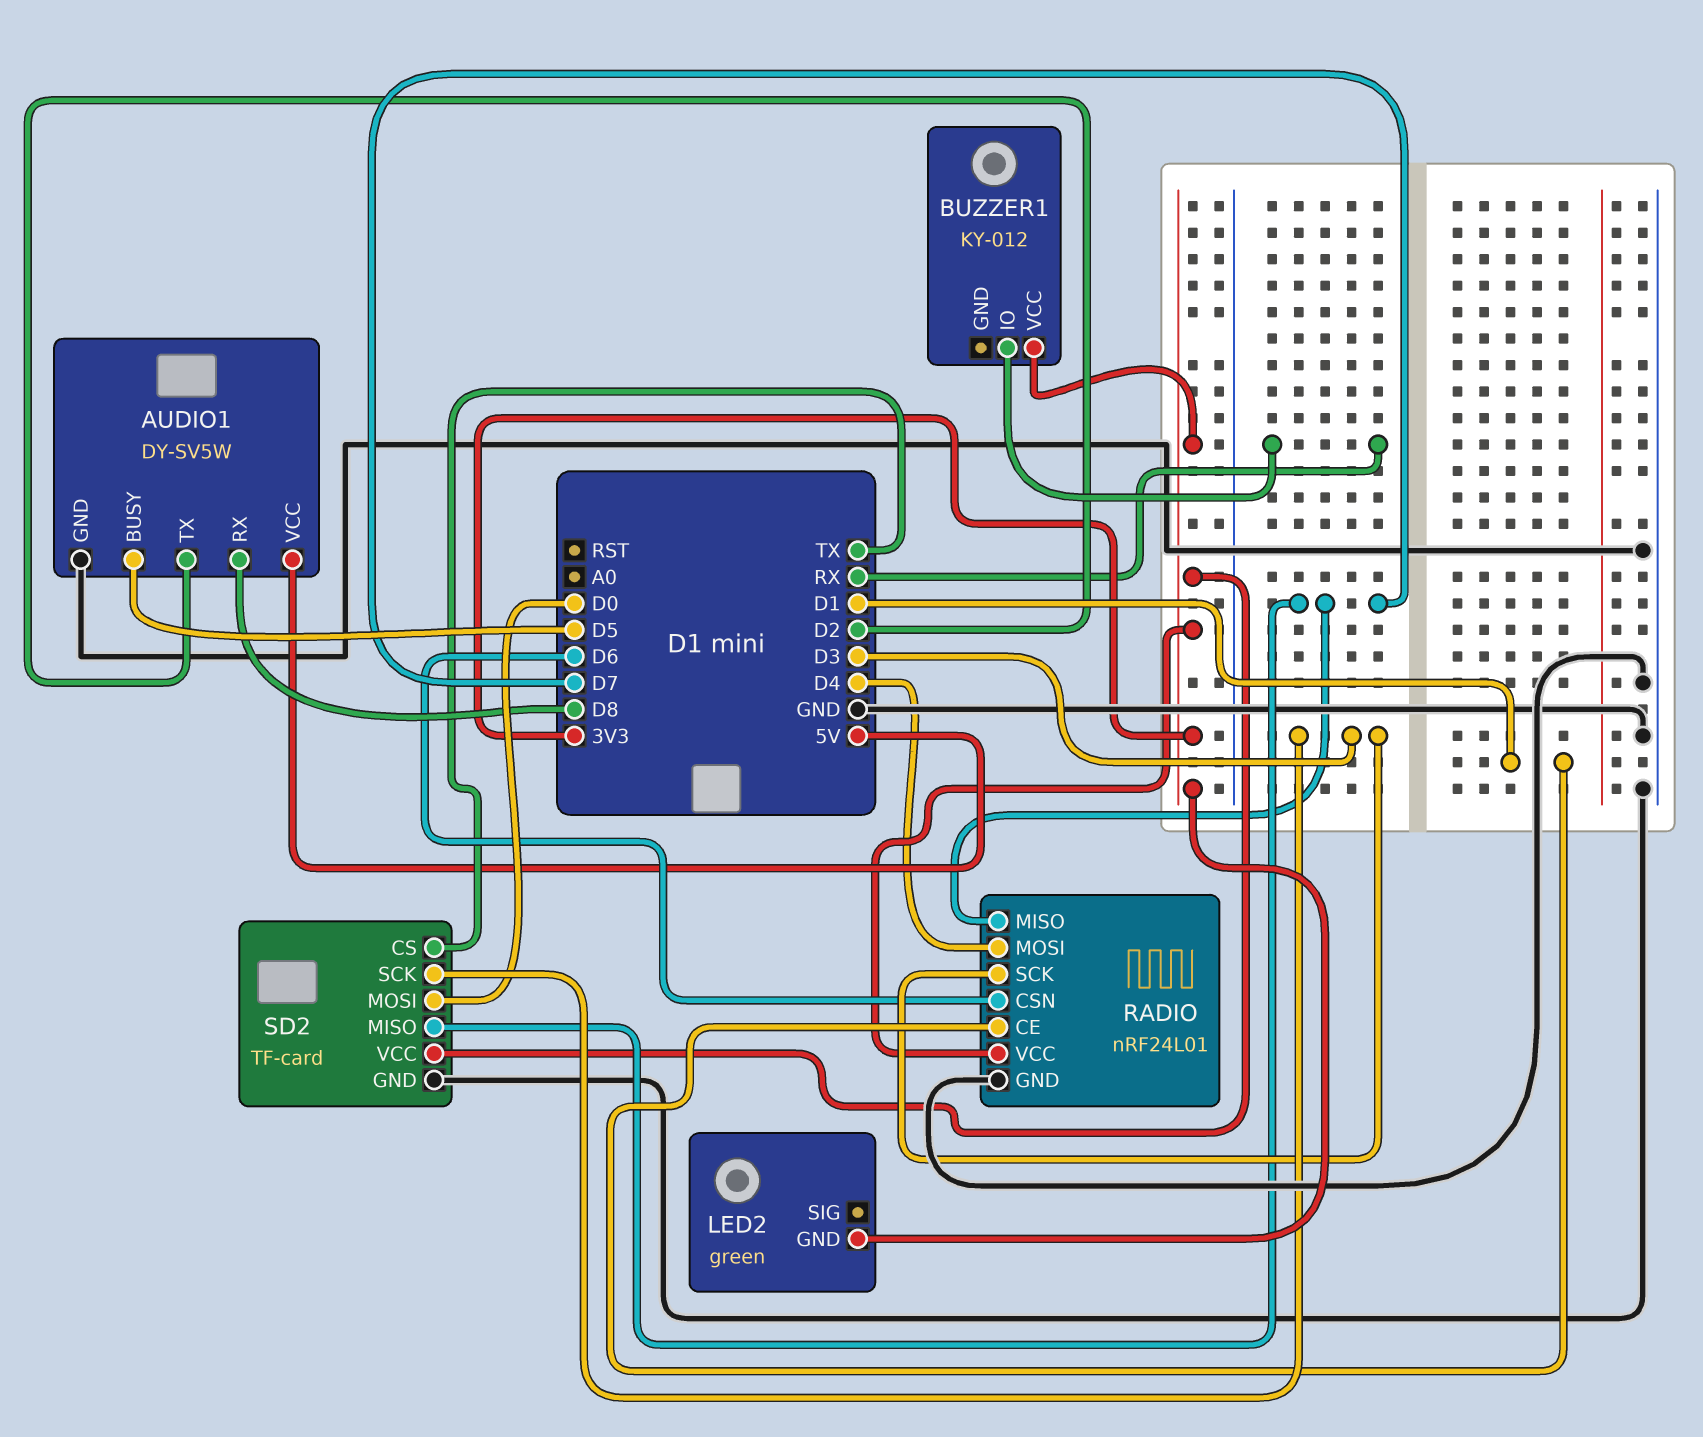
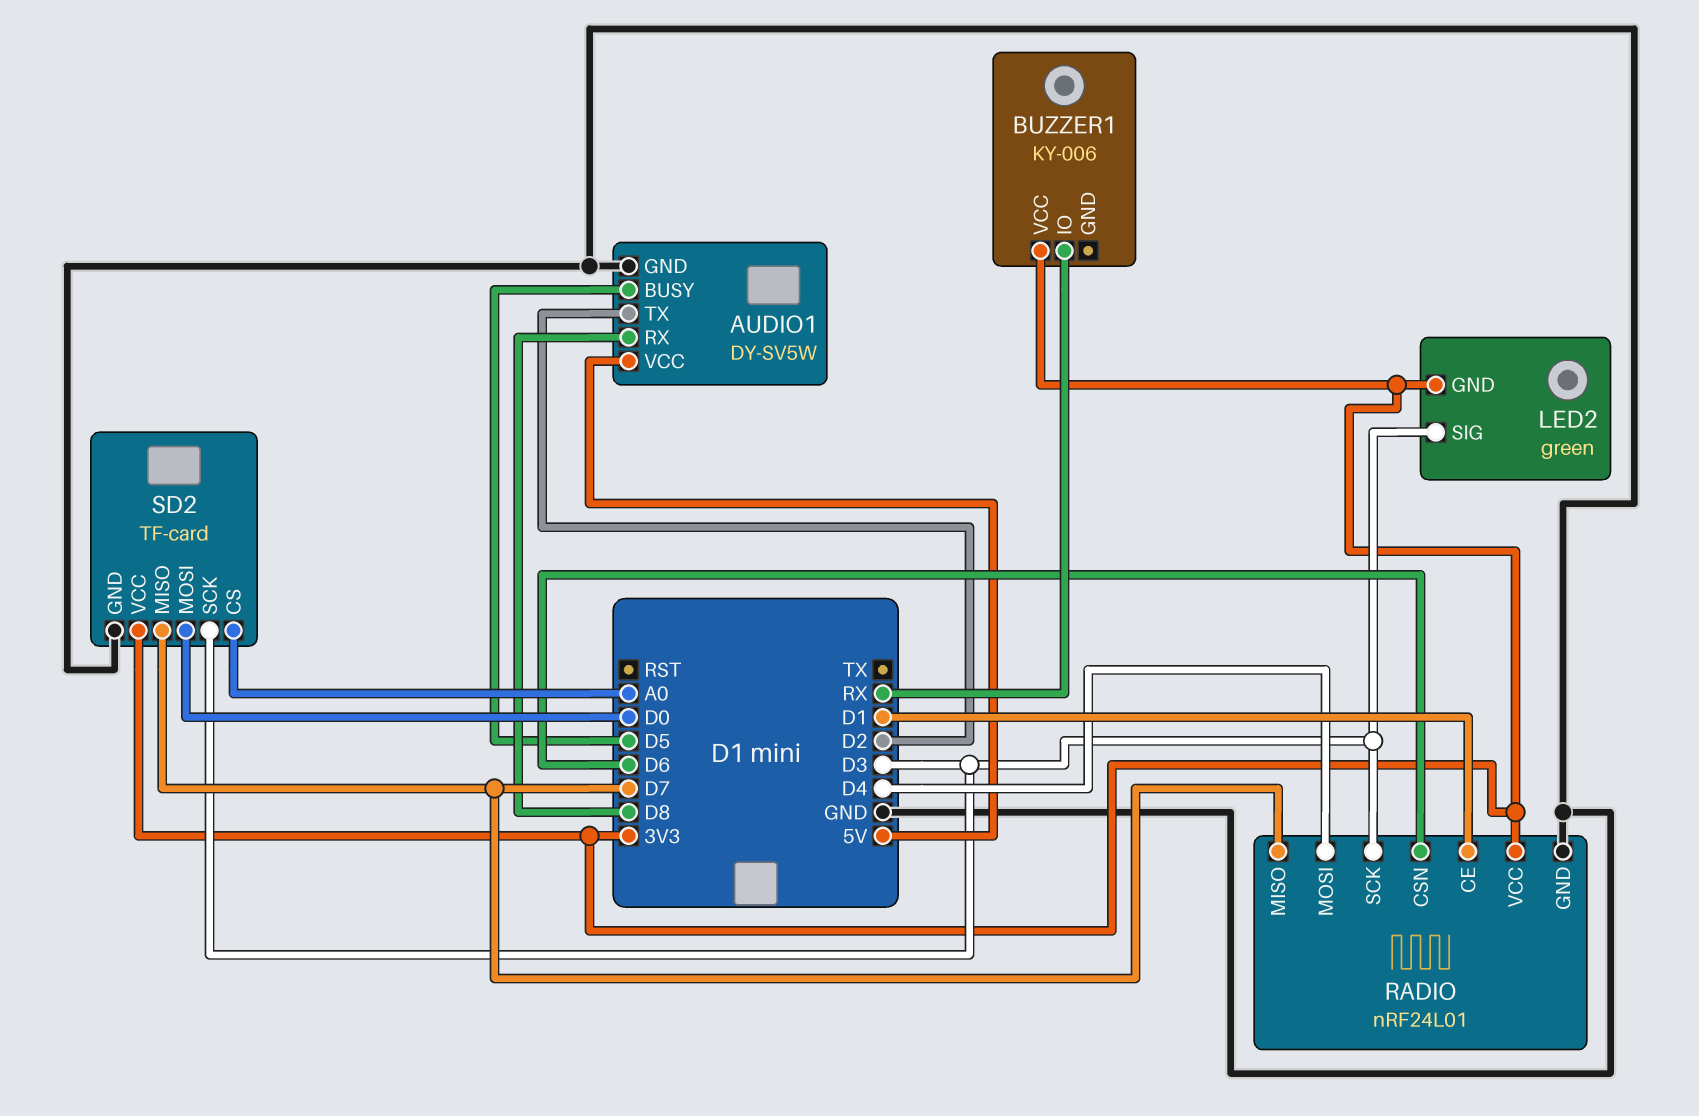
BUZZER1: KY-012 -> KY-006
LED2 pin SIG: none -> D3
SD2 pin CS: TX -> A0

